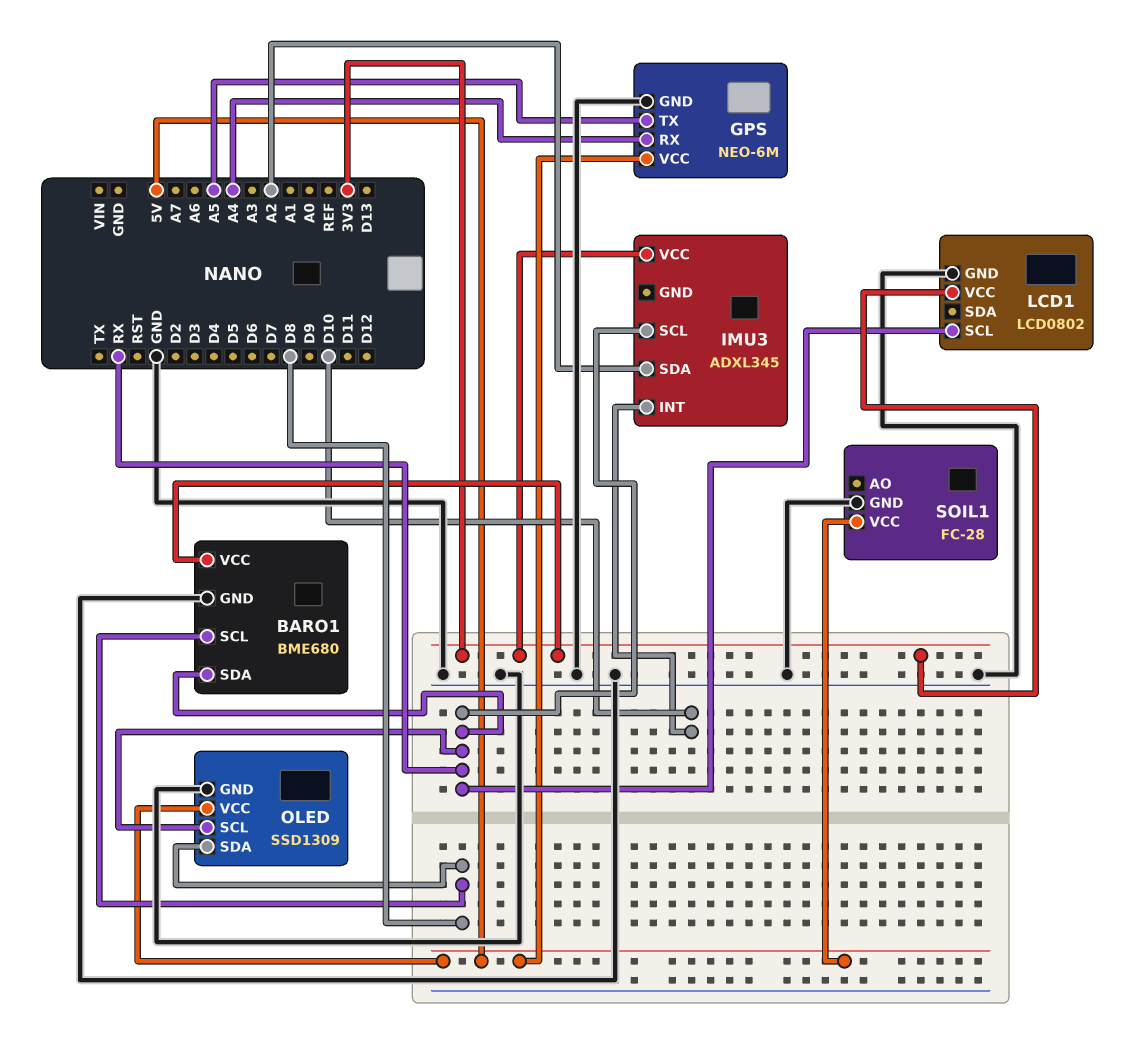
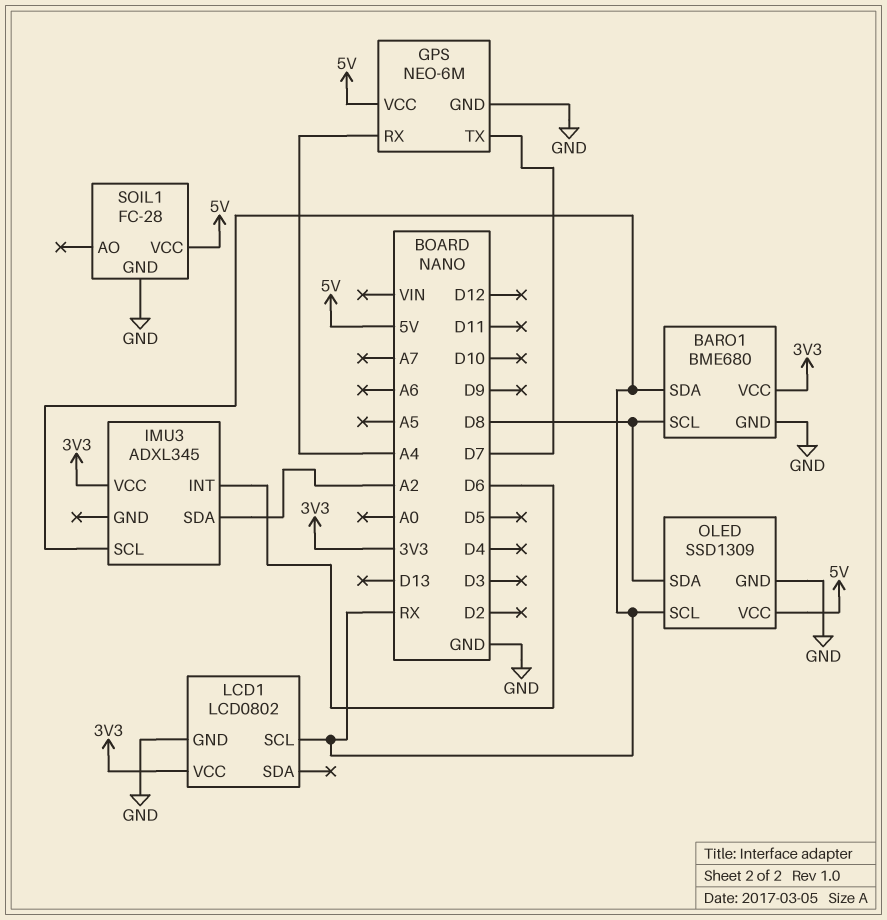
GPS pin TX: A5 -> D7
IMU3 pin INT: D10 -> D6

